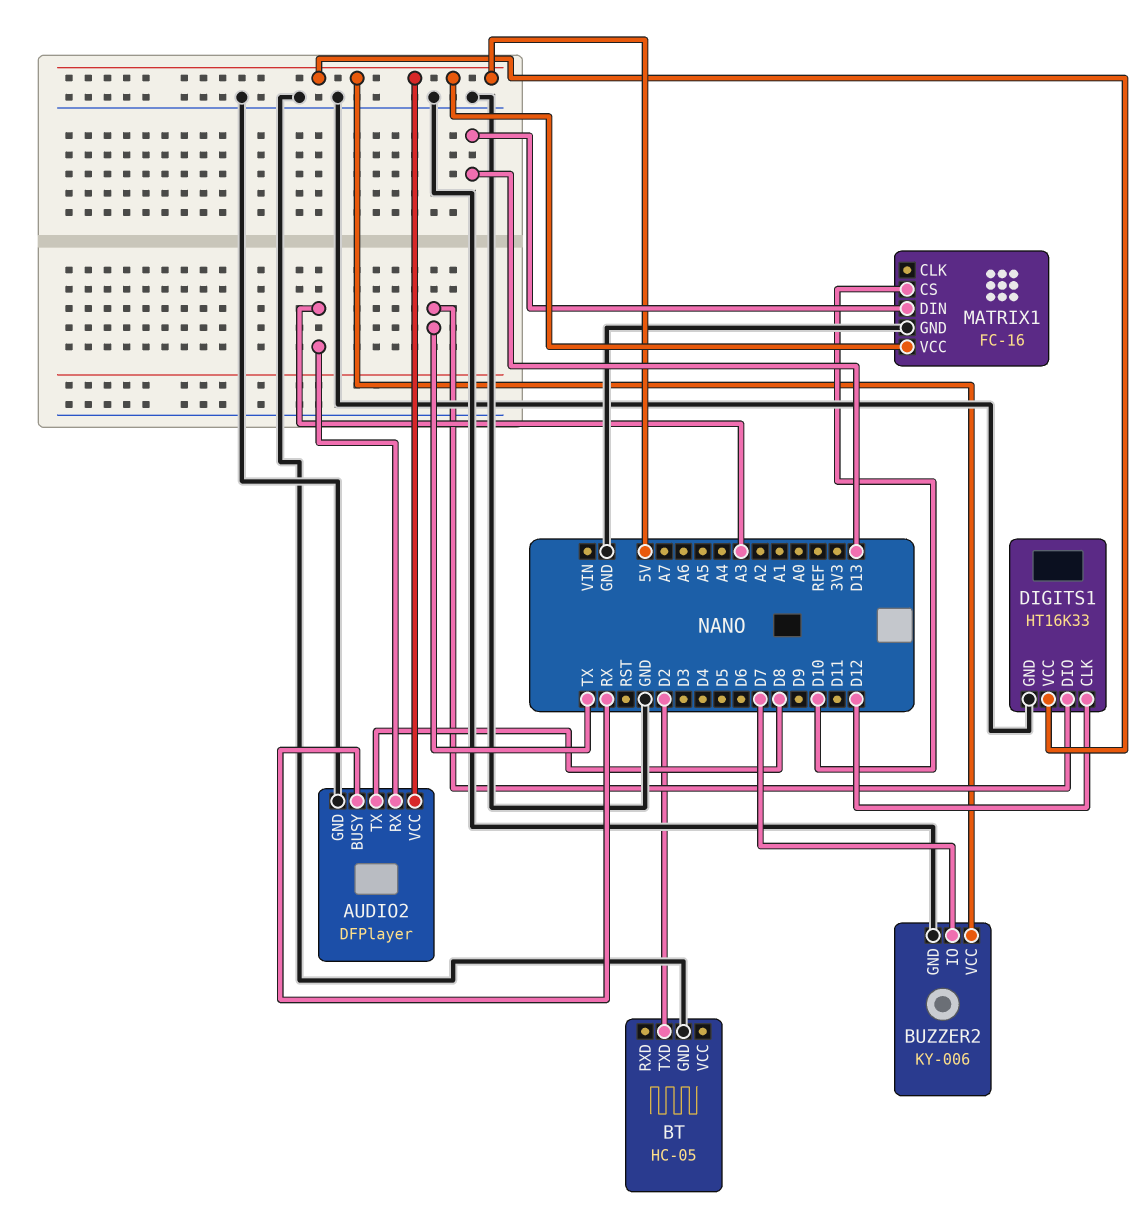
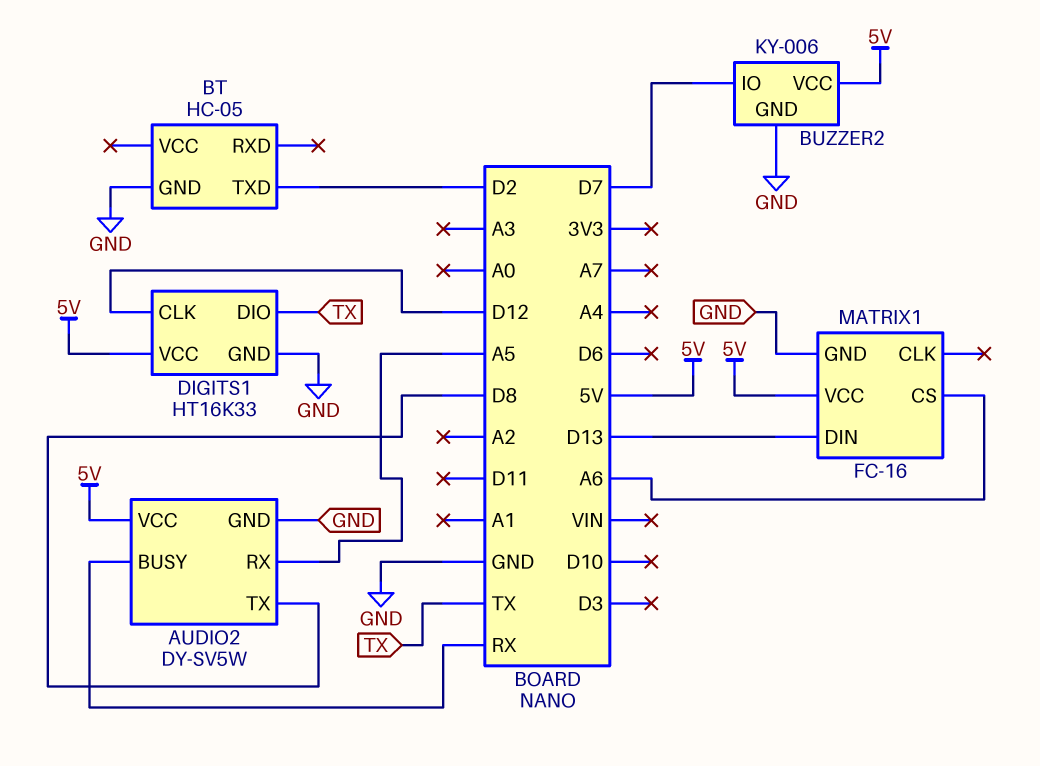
AUDIO2: DFPlayer -> DY-SV5W
AUDIO2 pin RX: A3 -> A5
MATRIX1 pin CS: D10 -> A6

